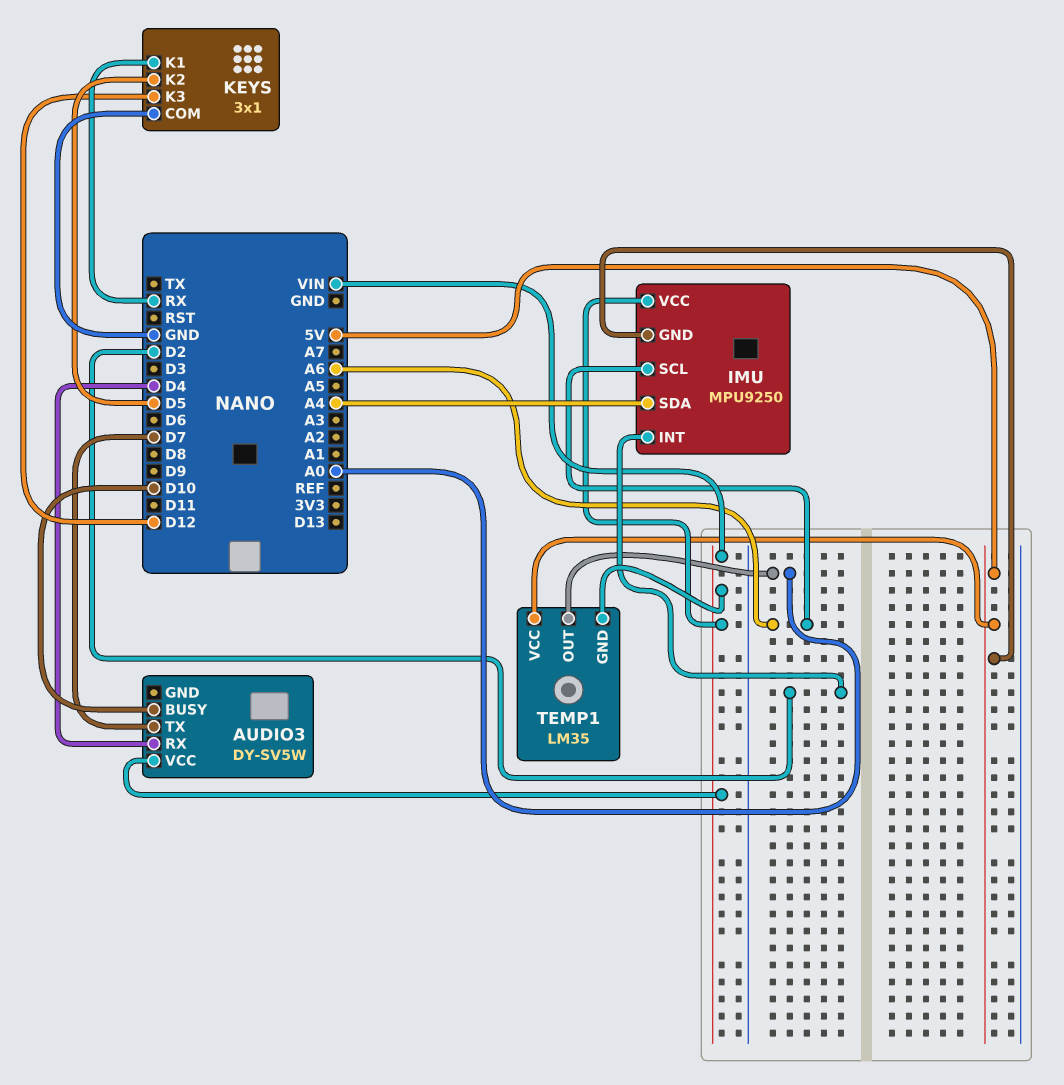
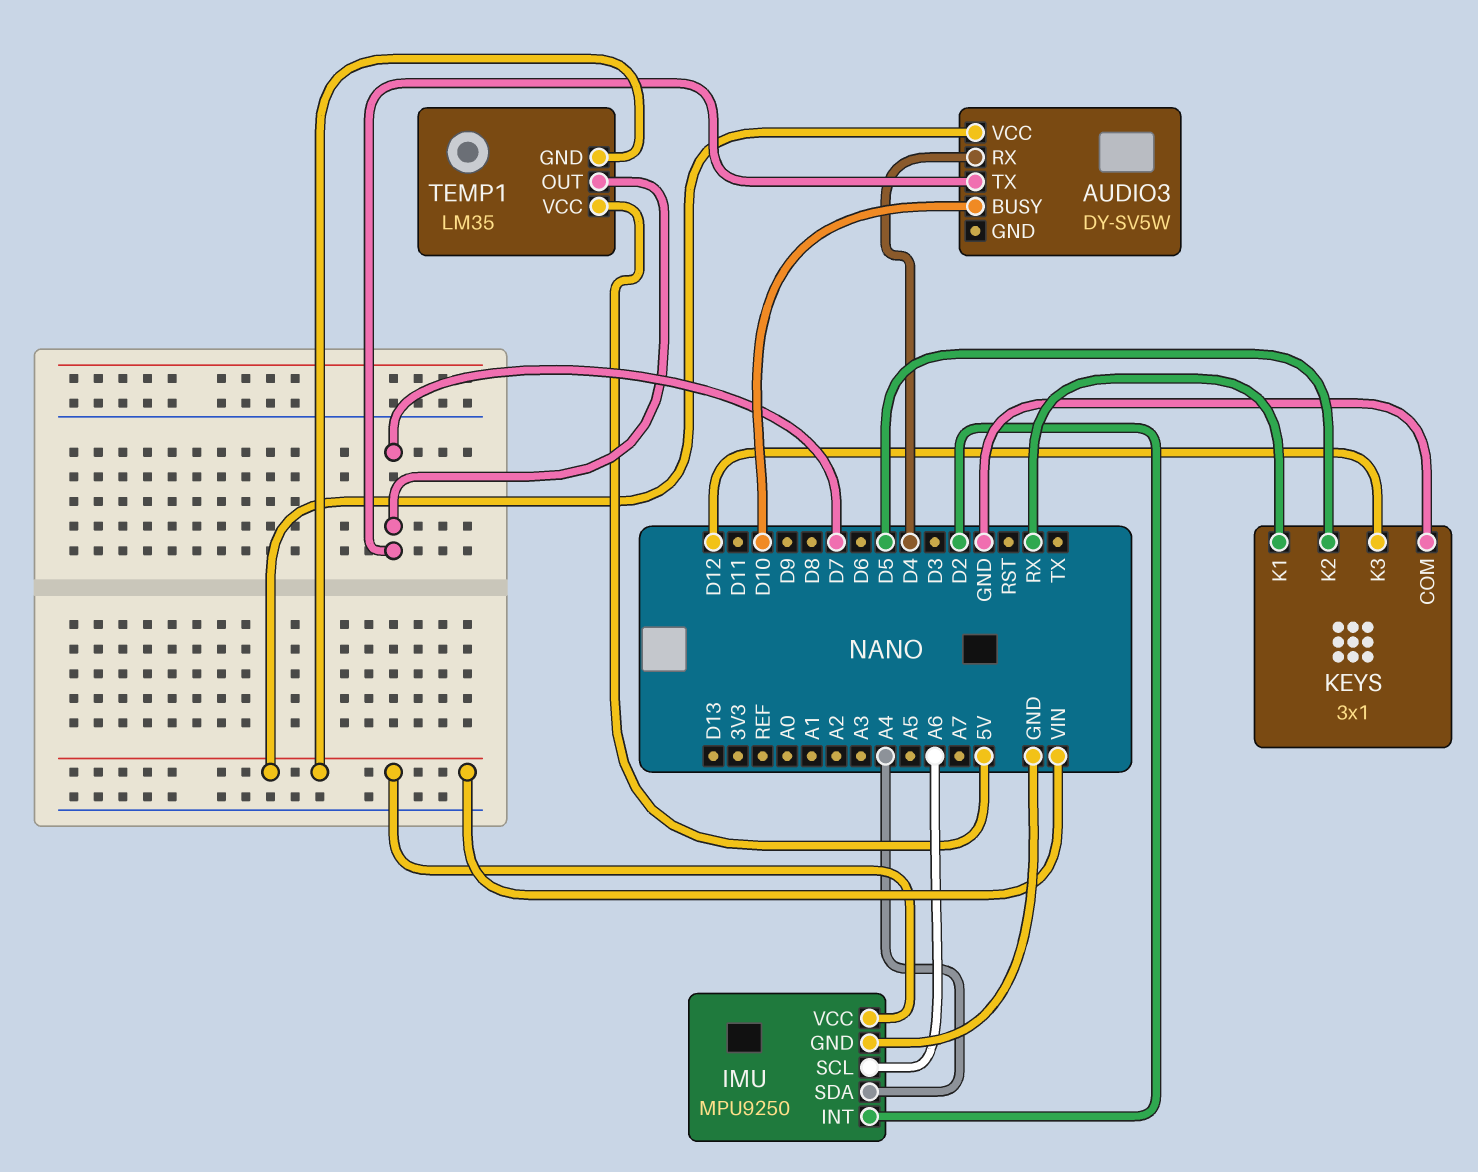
IMU pin GND: 5V -> GND
TEMP1 pin OUT: A0 -> D7

